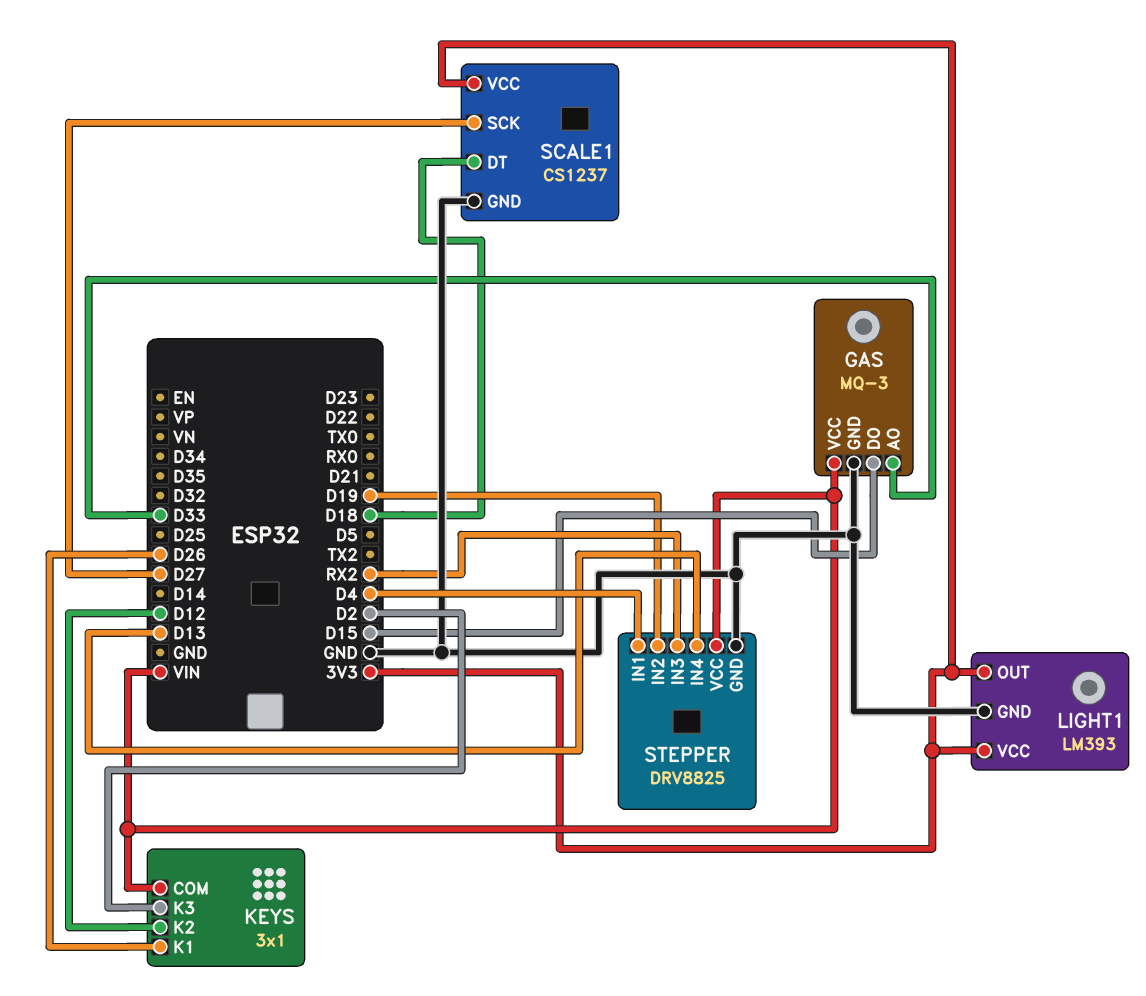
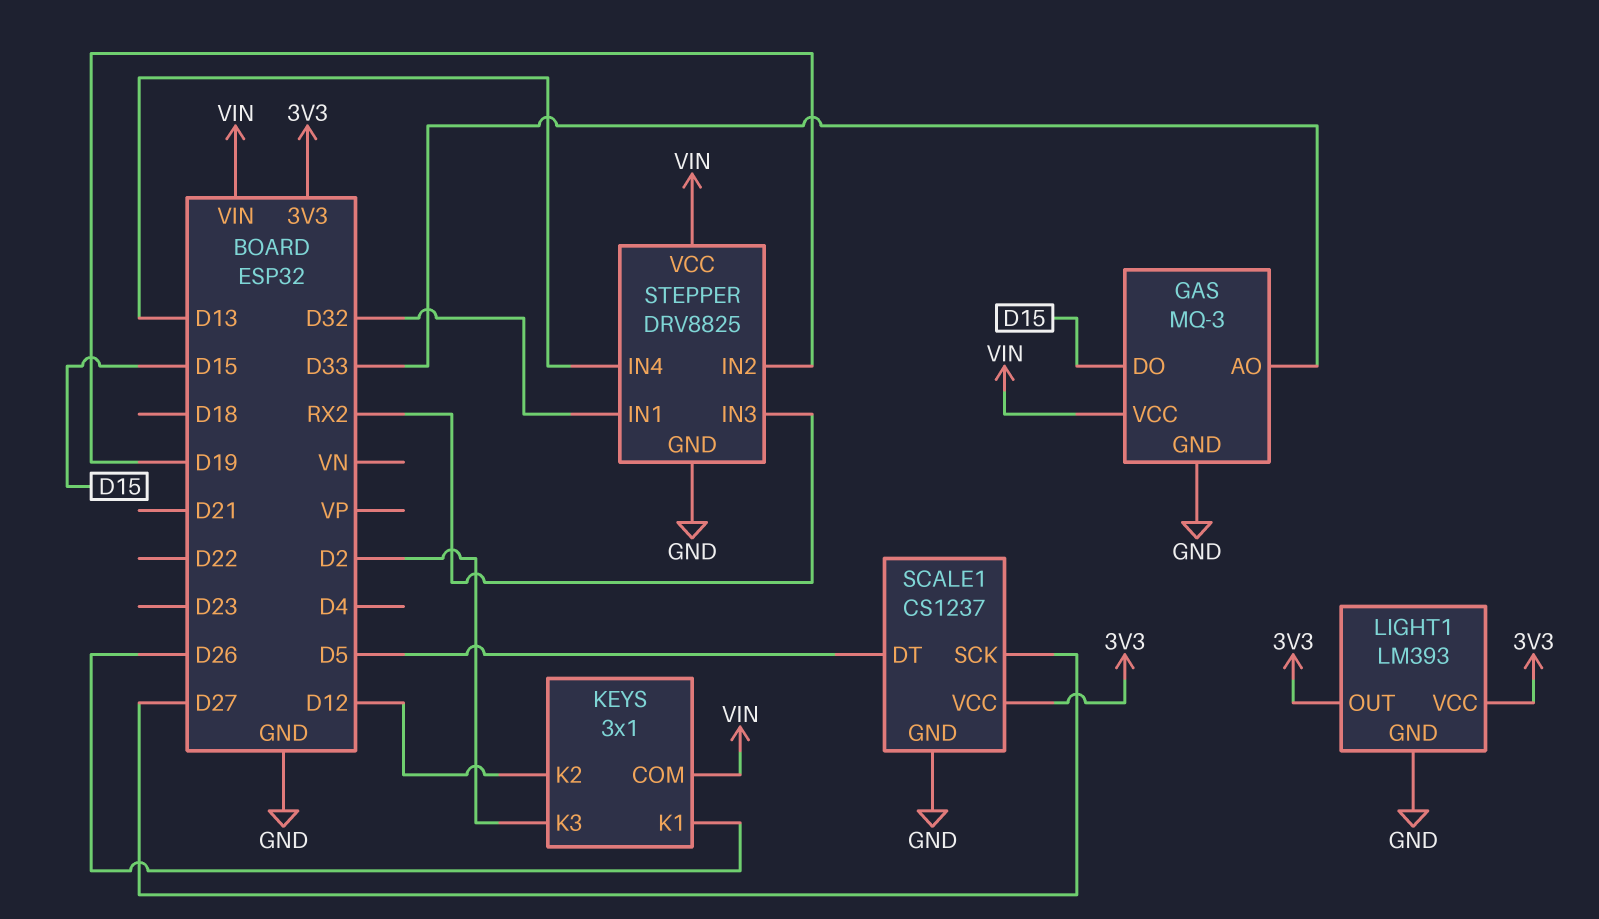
SCALE1 pin DT: D18 -> D5
STEPPER pin IN1: D4 -> D32

